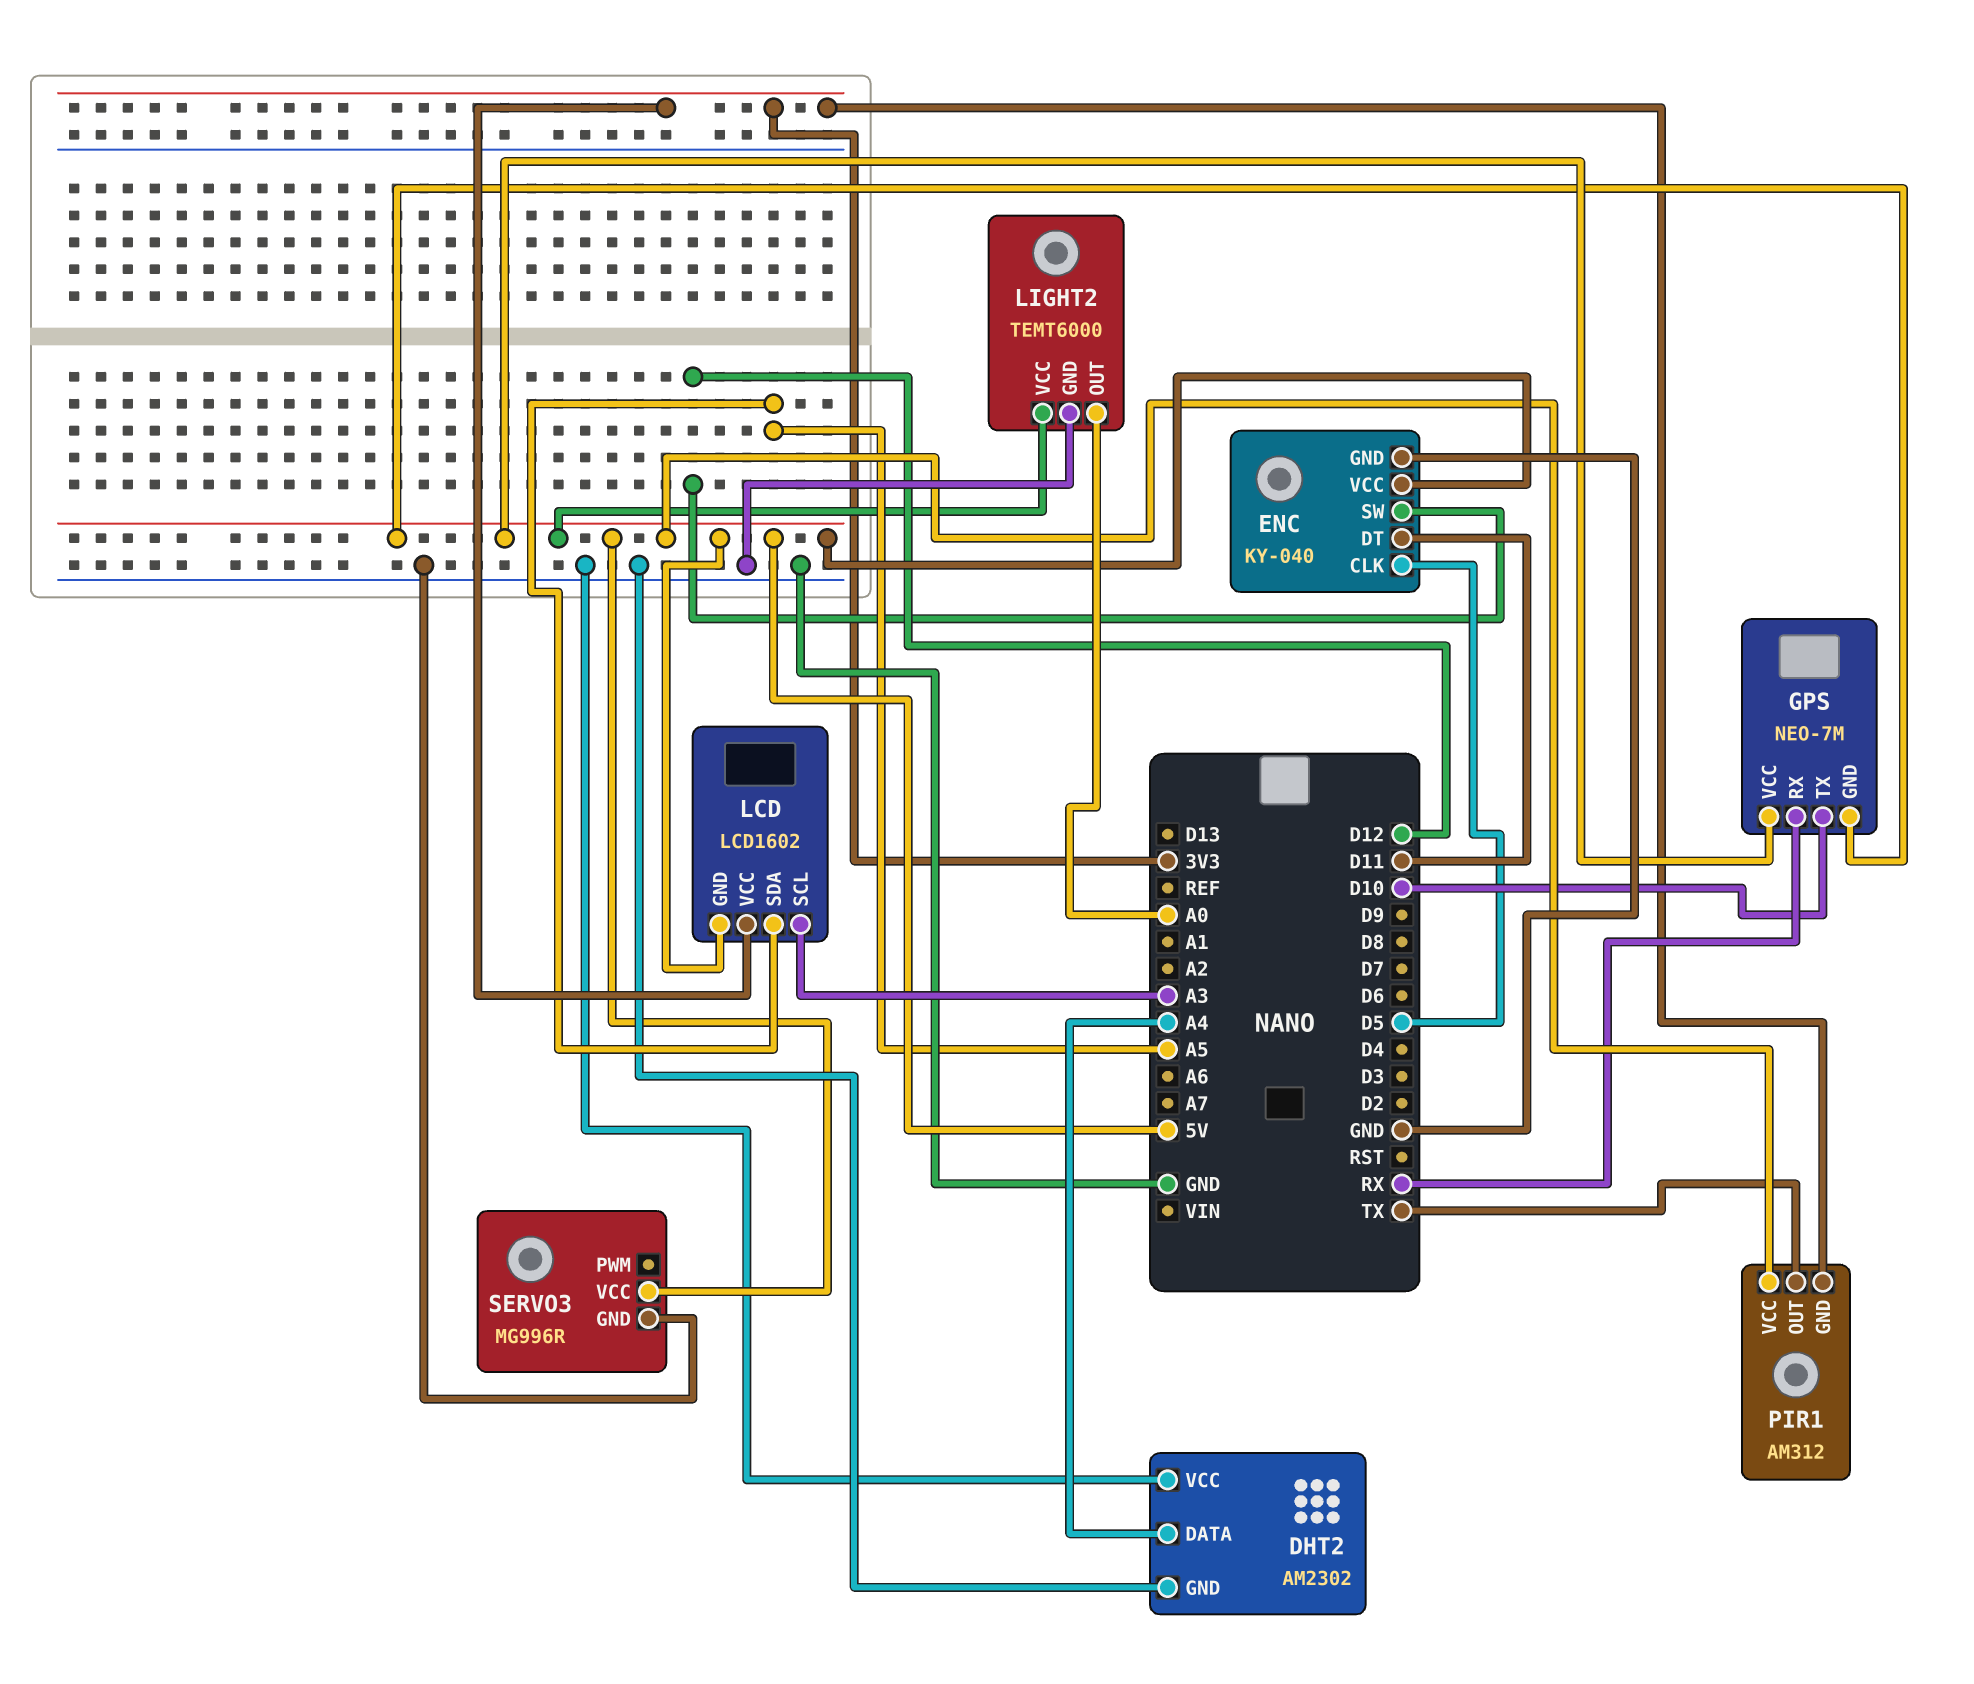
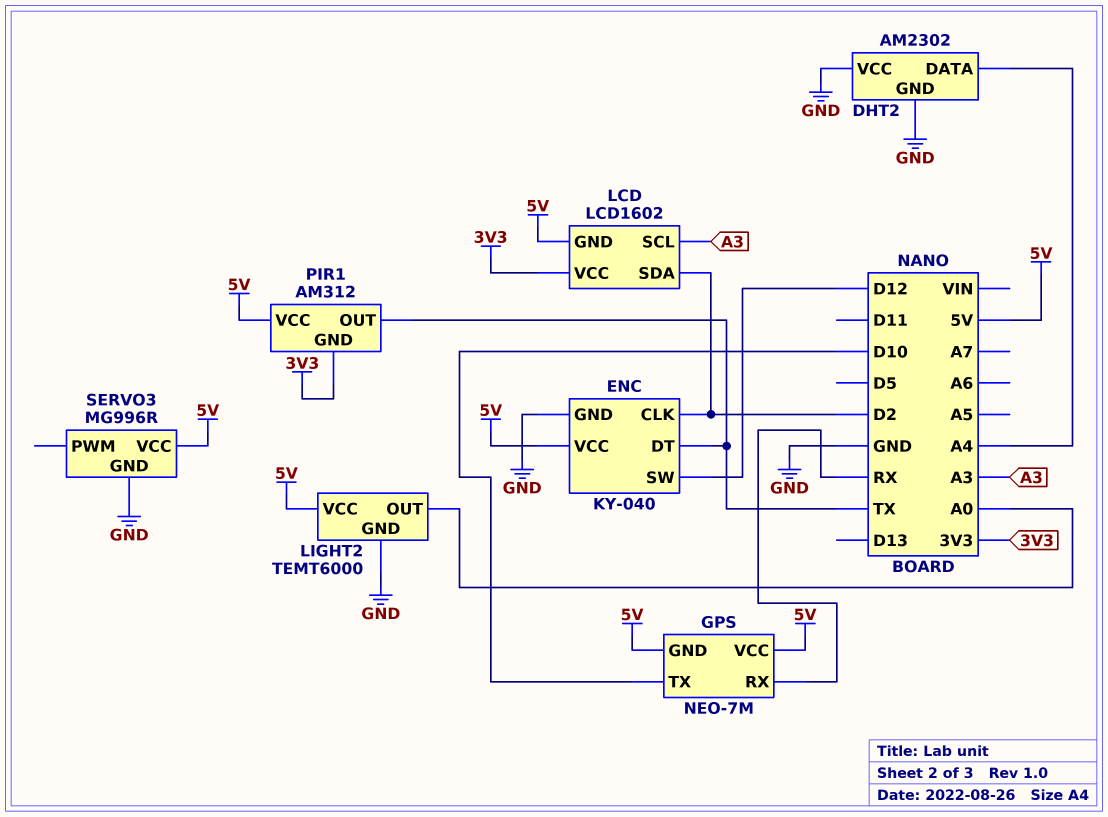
ENC pin CLK: D5 -> D2
ENC pin DT: D11 -> TX
LCD pin SDA: A5 -> D2

